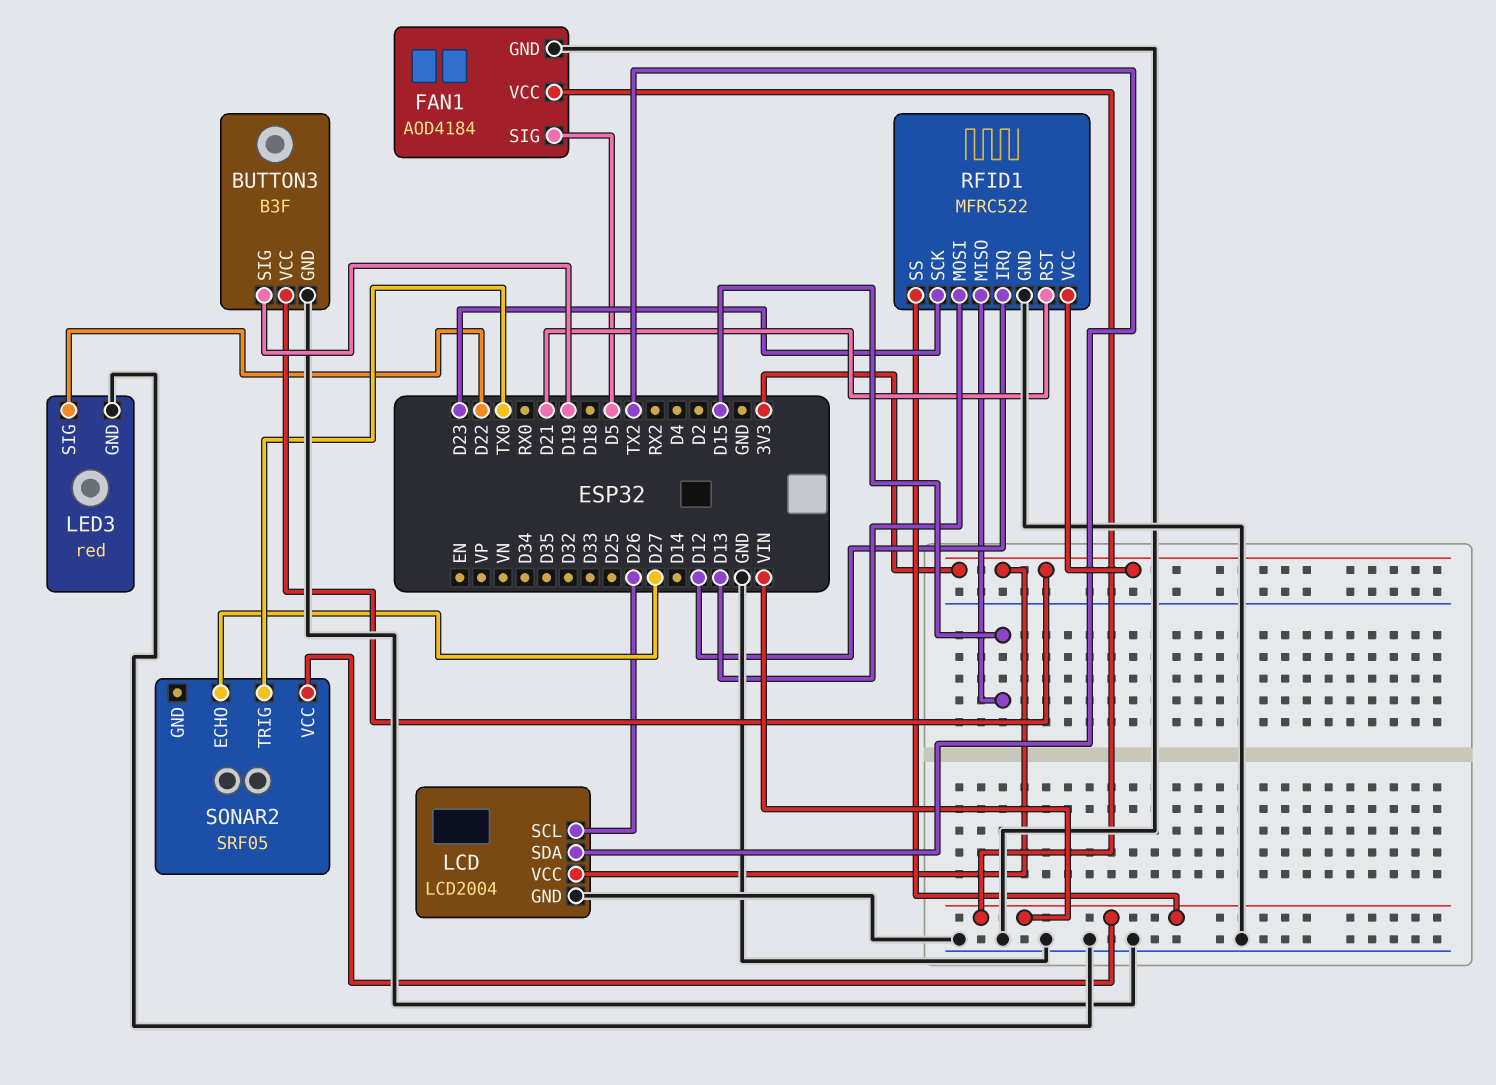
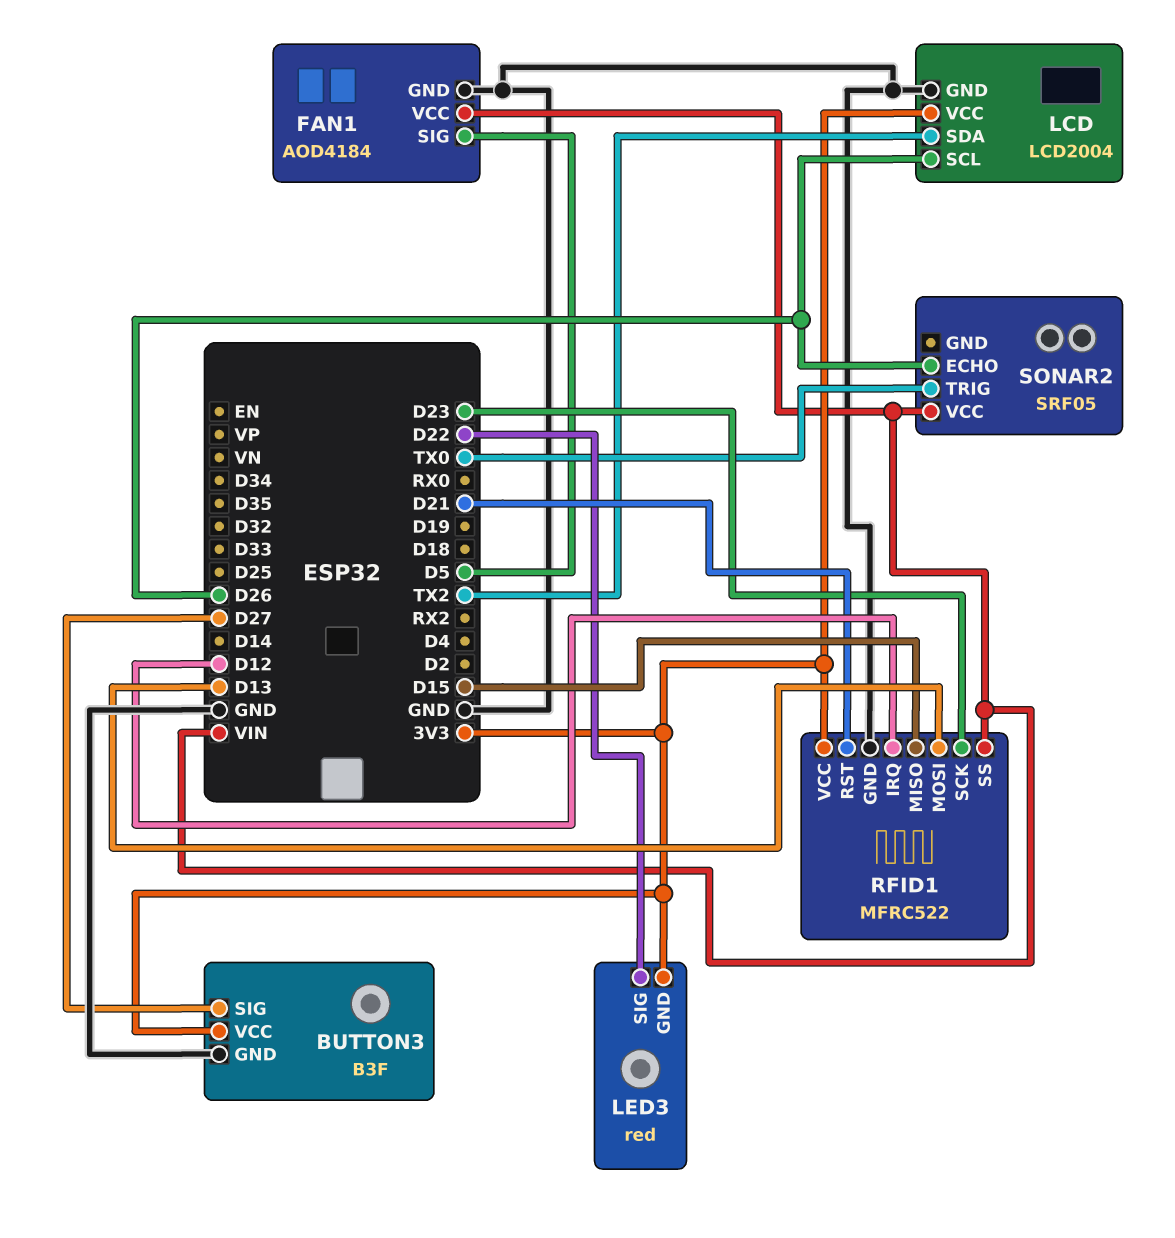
BUTTON3 pin SIG: D19 -> D27
LED3 pin GND: GND -> 3V3
SONAR2 pin ECHO: D27 -> D26

